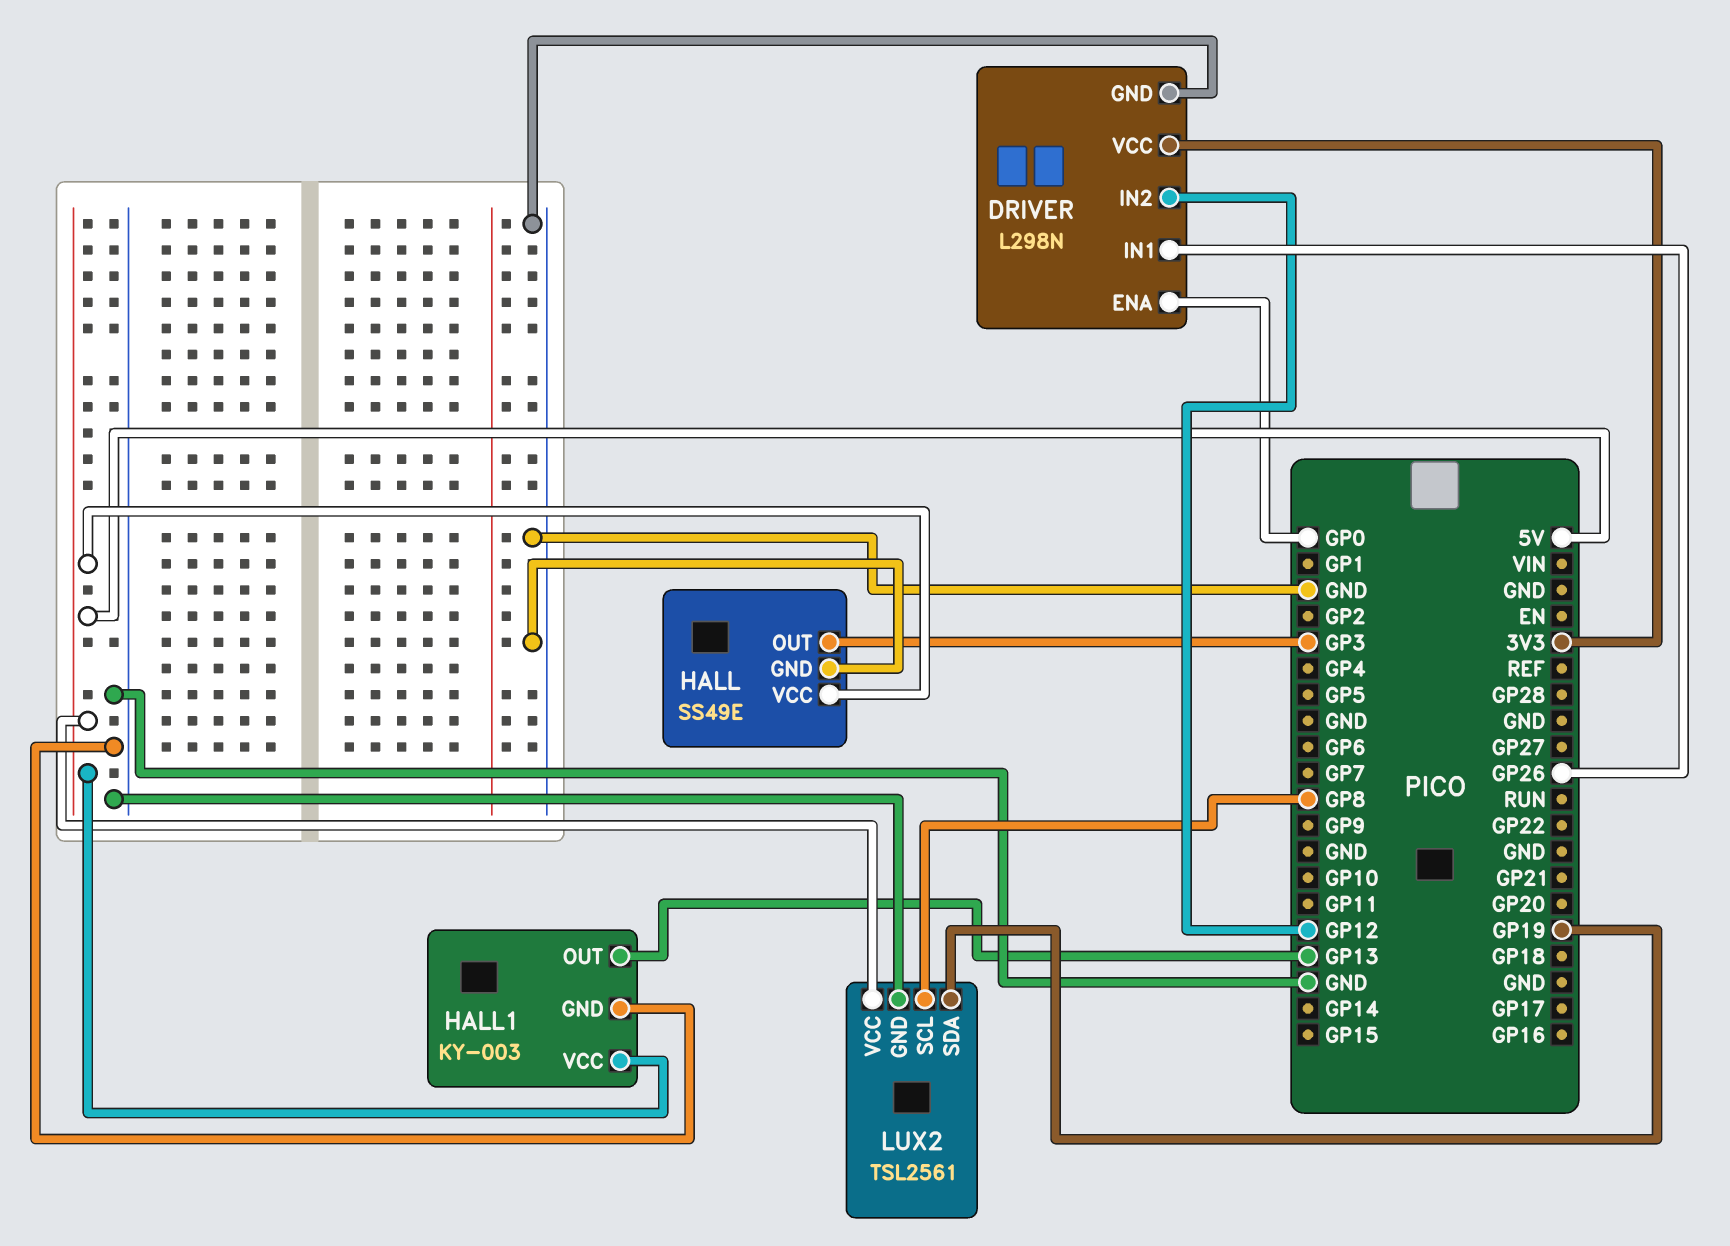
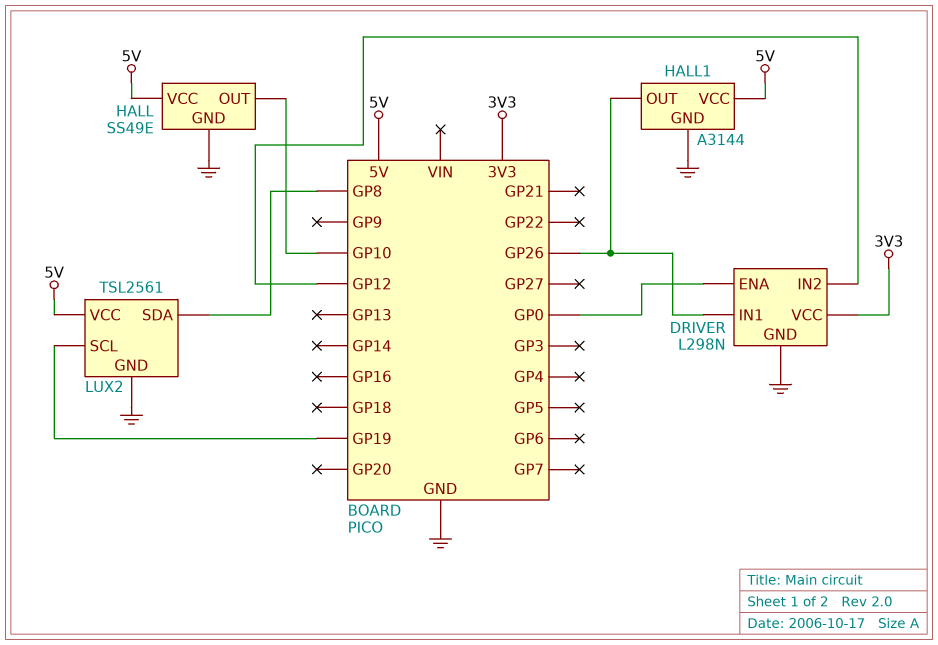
HALL pin OUT: GP3 -> GP10
HALL1: KY-003 -> A3144
HALL1 pin OUT: GP13 -> GP26
LUX2 pin SCL: GP8 -> GP19
LUX2 pin SDA: GP19 -> GP8

